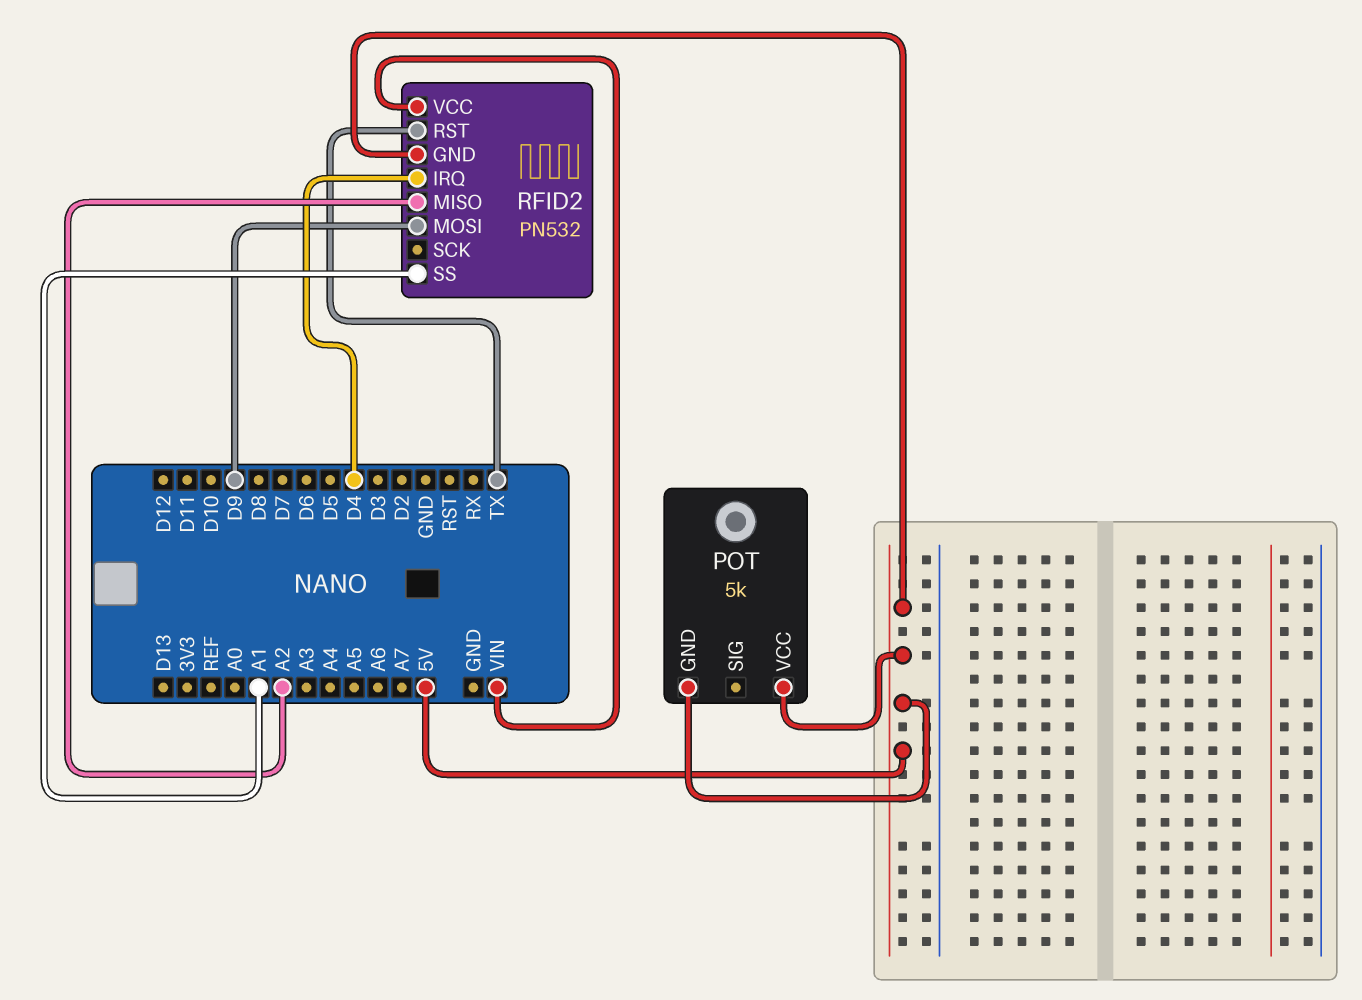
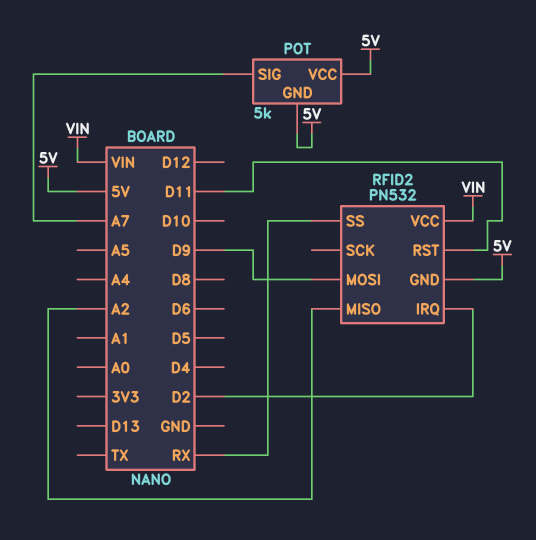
POT pin SIG: none -> A7
RFID2 pin IRQ: D4 -> D2
RFID2 pin RST: TX -> D11
RFID2 pin SS: A1 -> RX

